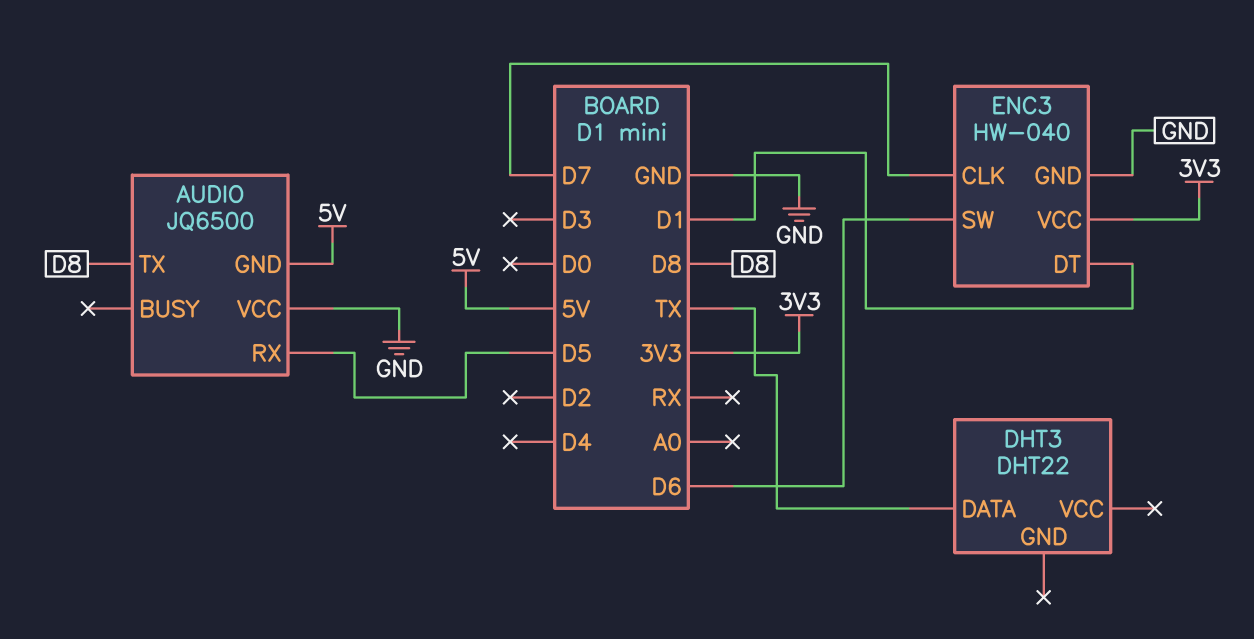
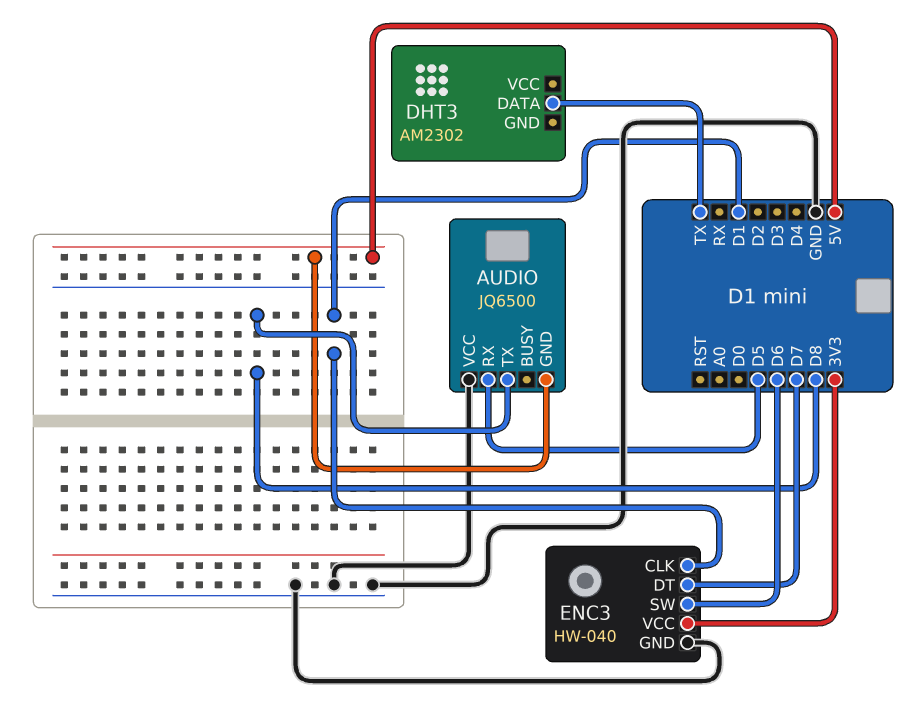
DHT3: DHT22 -> AM2302
ENC3 pin CLK: D7 -> D1
ENC3 pin DT: D1 -> D7

